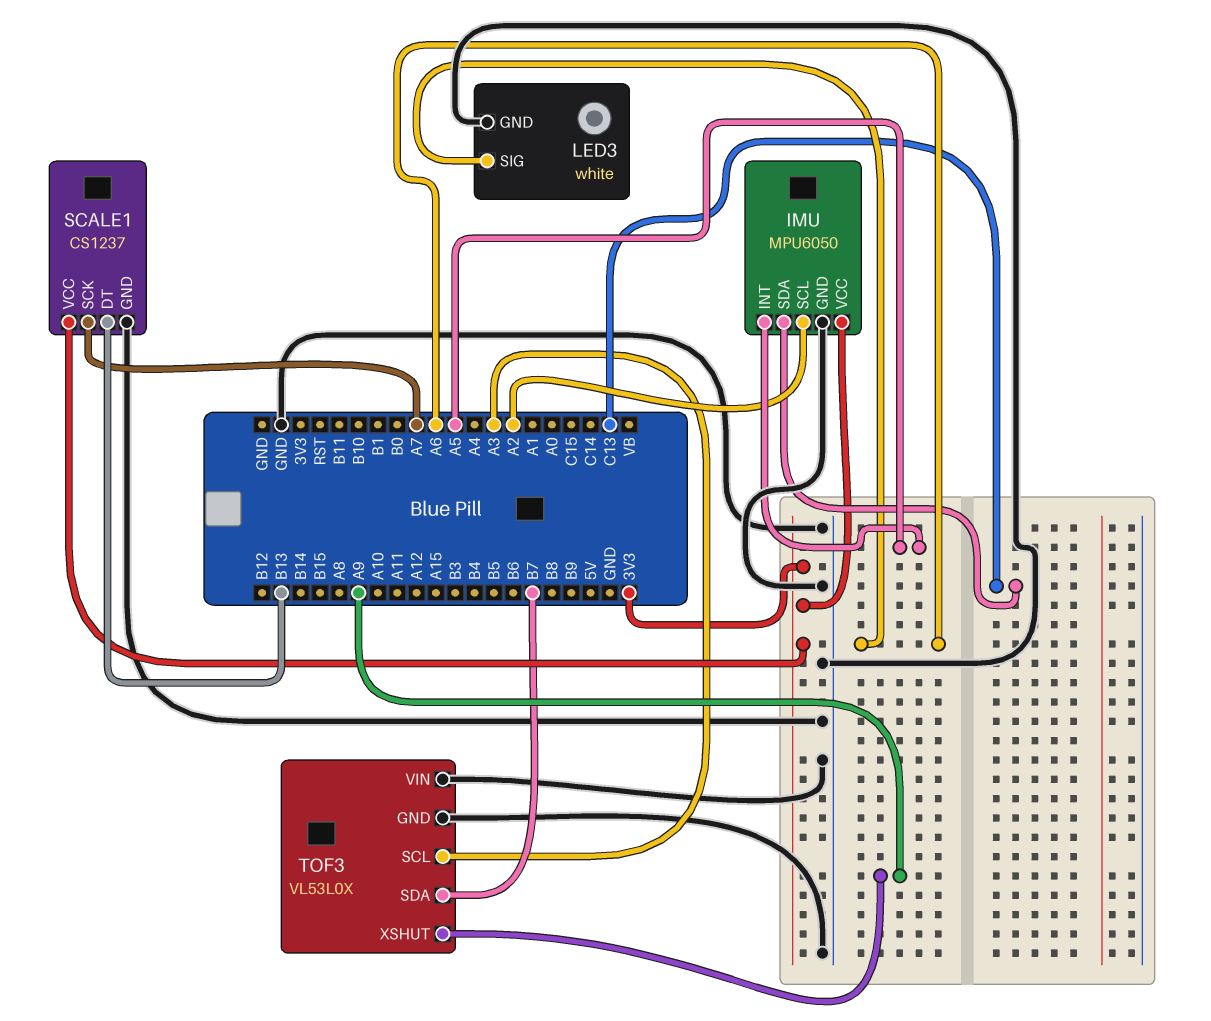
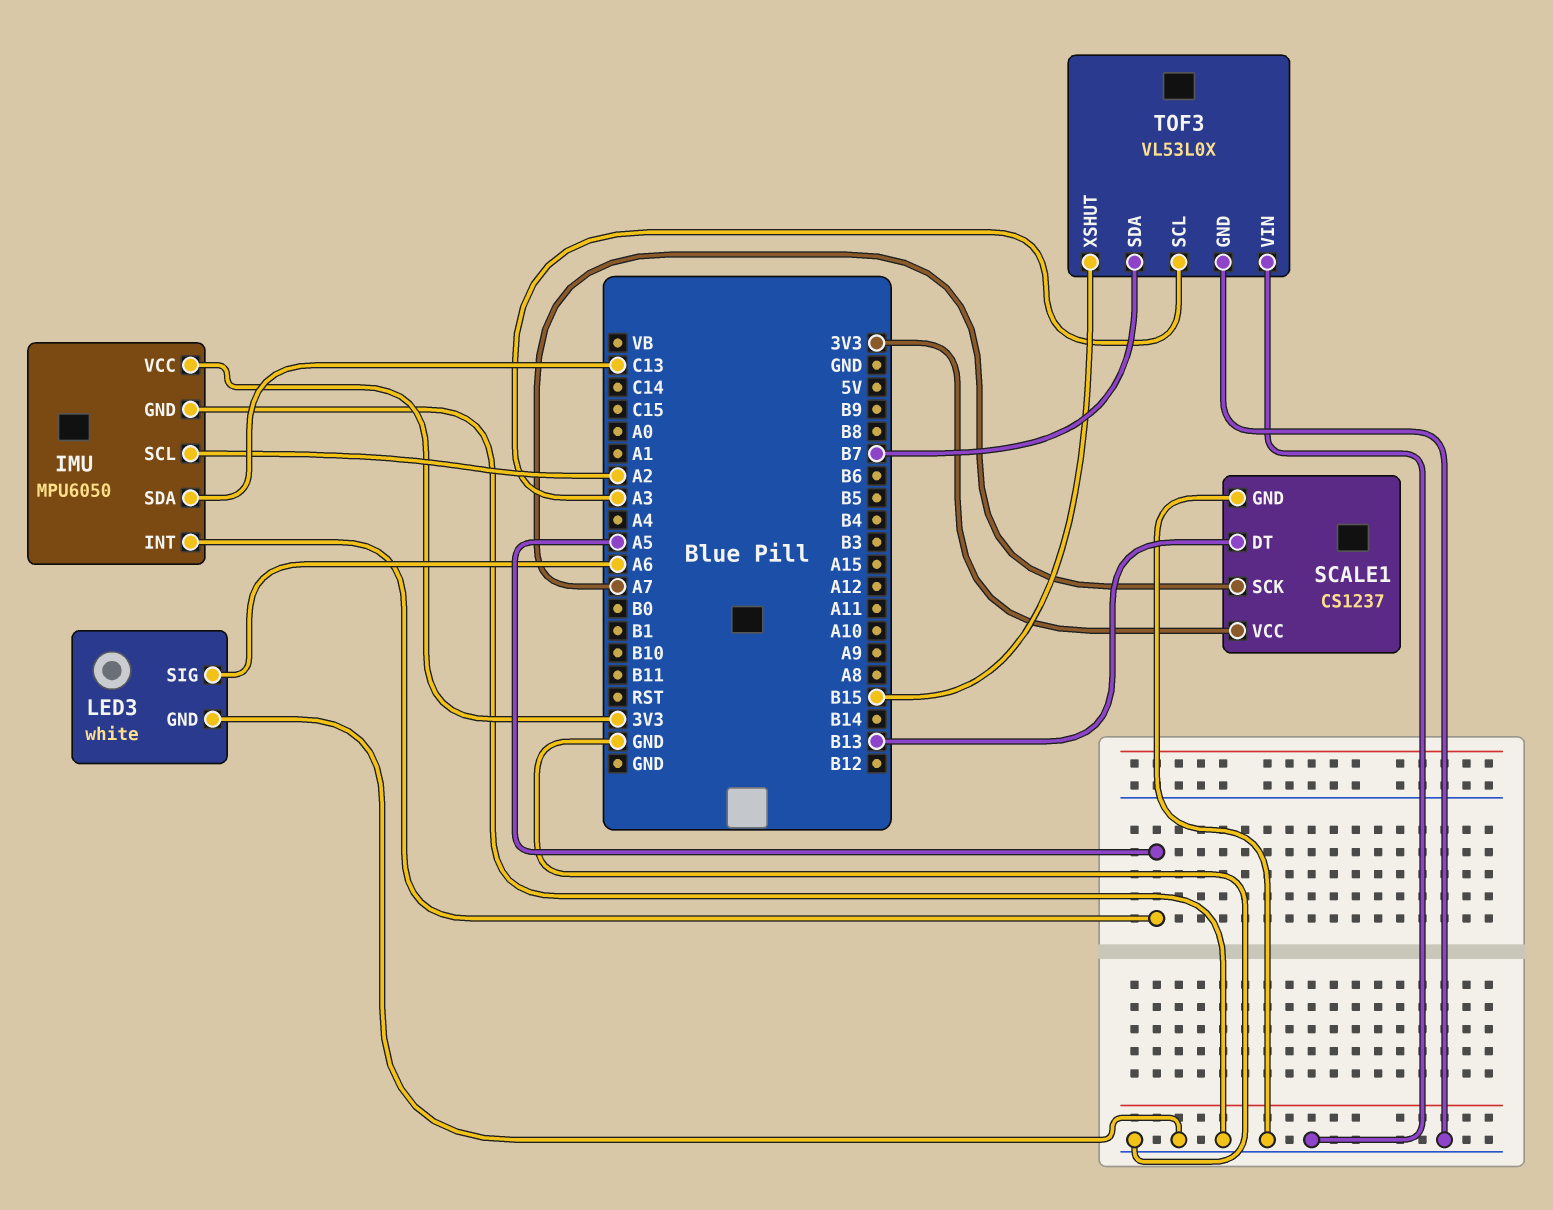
TOF3 pin XSHUT: A9 -> B15

